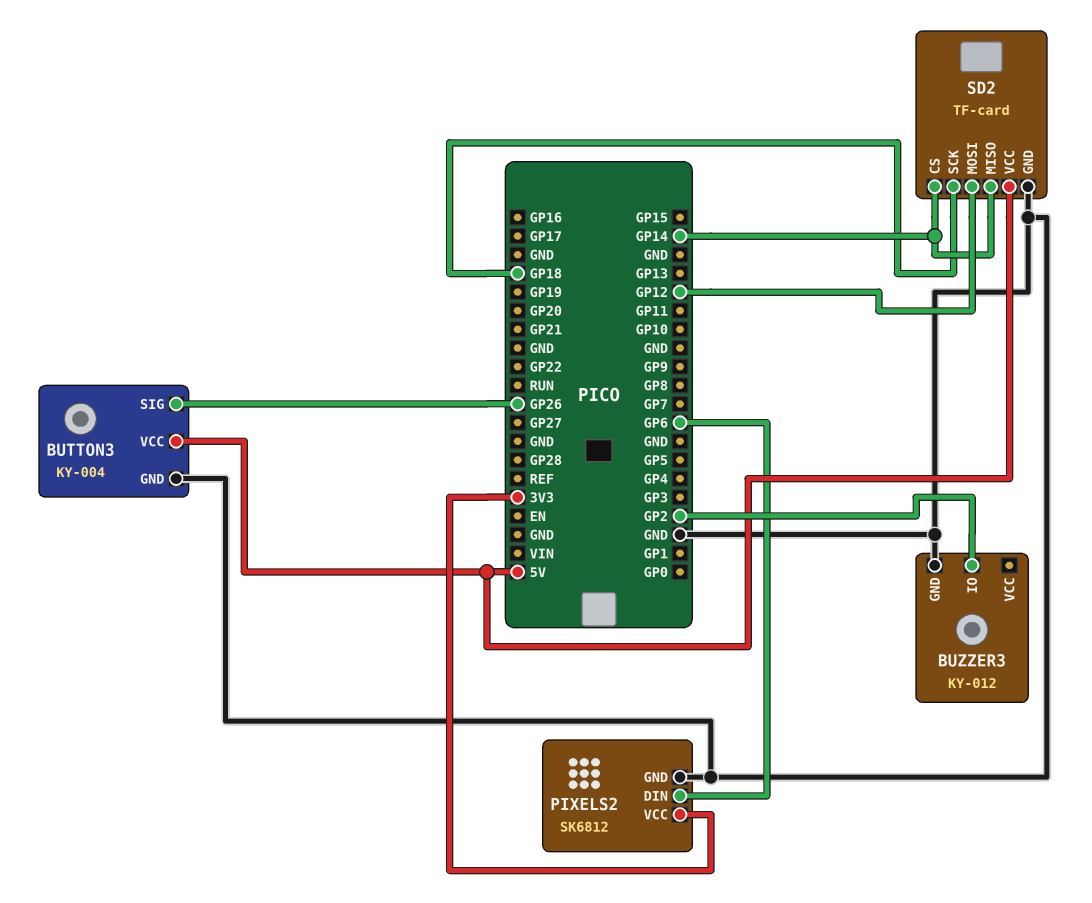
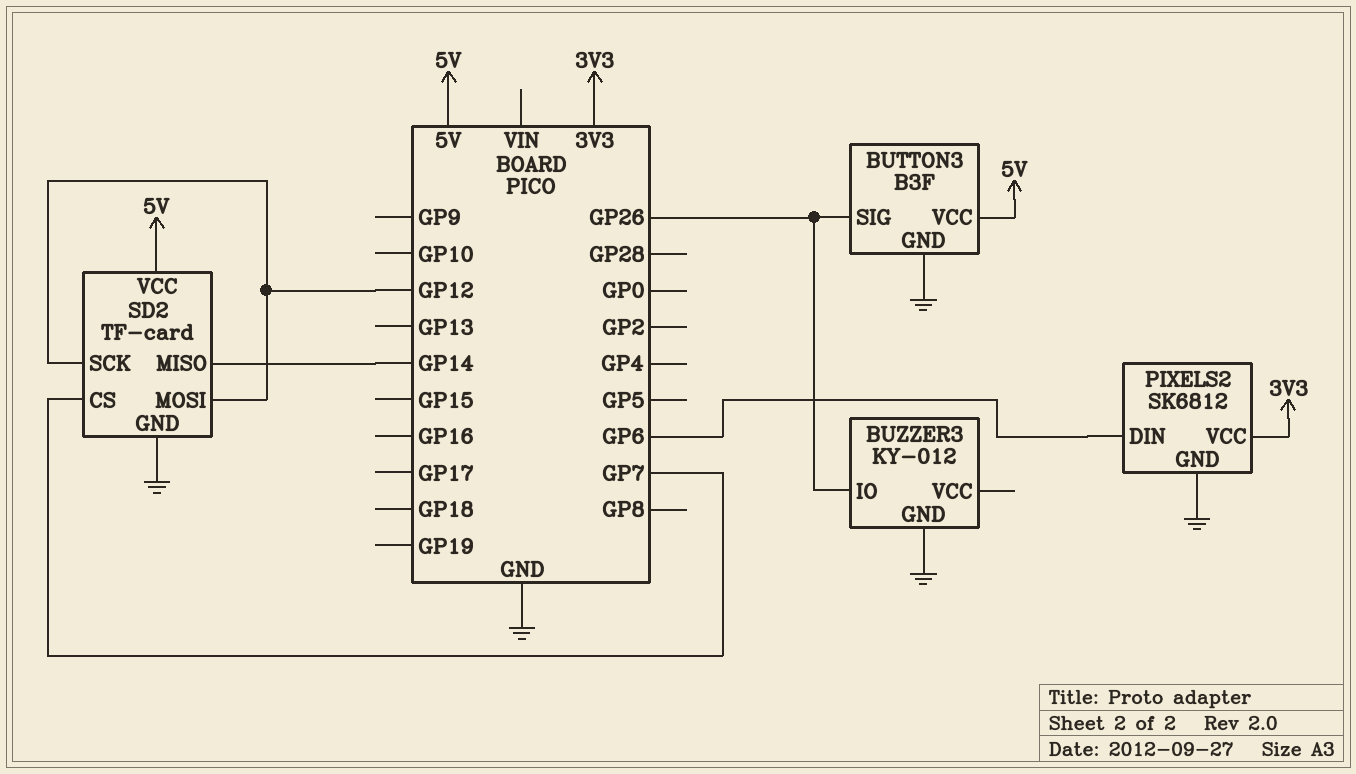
BUTTON3: KY-004 -> B3F
BUZZER3 pin IO: GP2 -> GP26
SD2 pin CS: GP14 -> GP7
SD2 pin SCK: GP18 -> GP12

